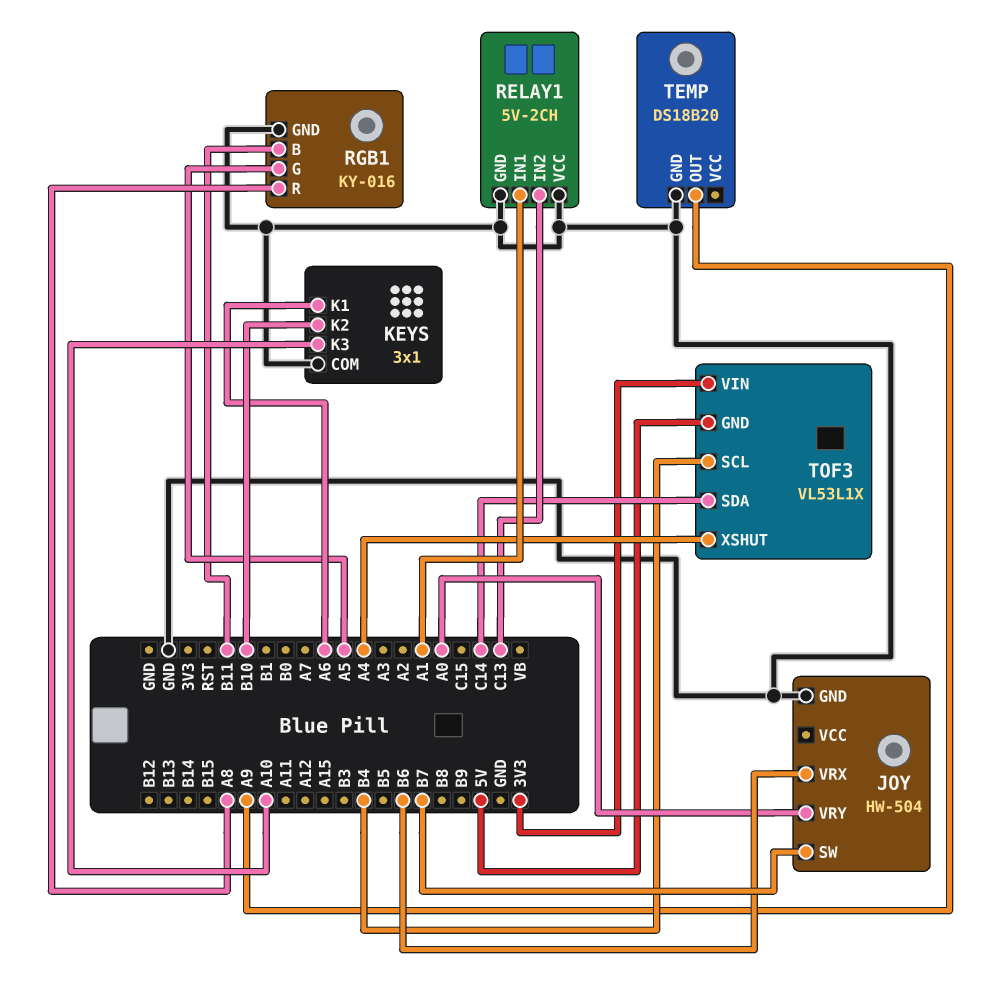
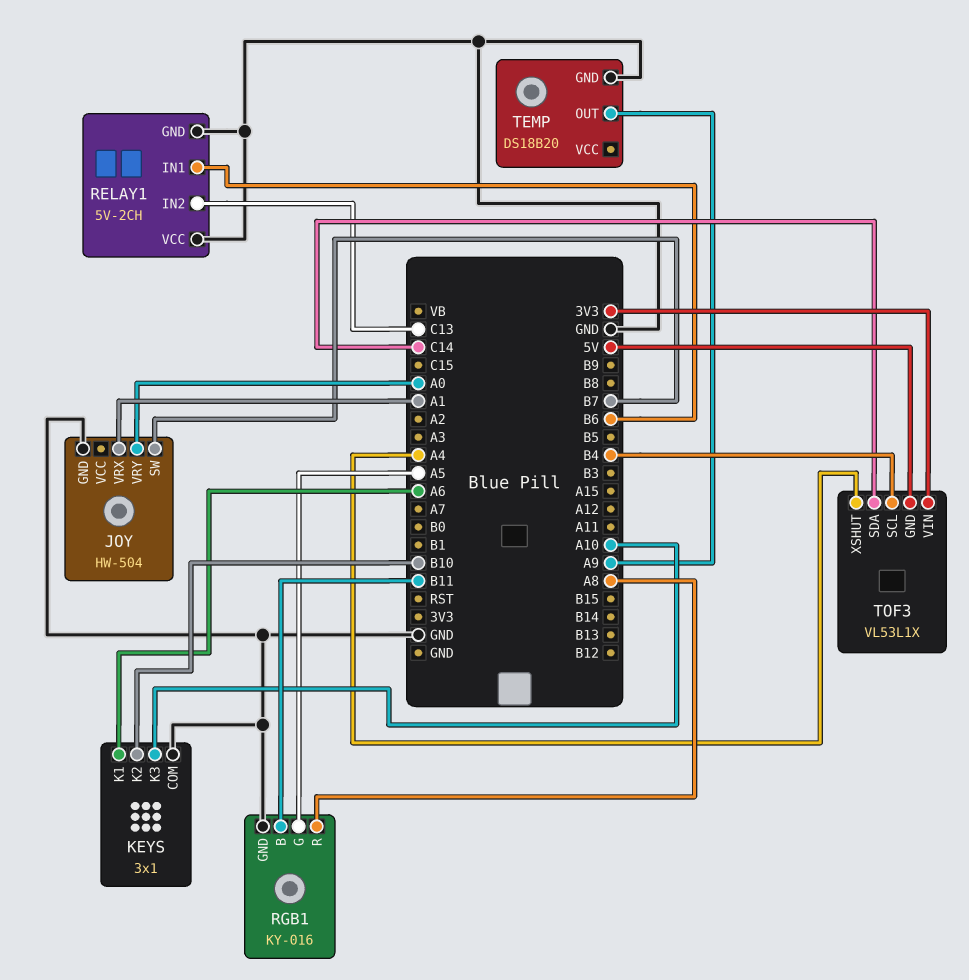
JOY pin VRX: B6 -> A1
RELAY1 pin IN1: A1 -> B6

